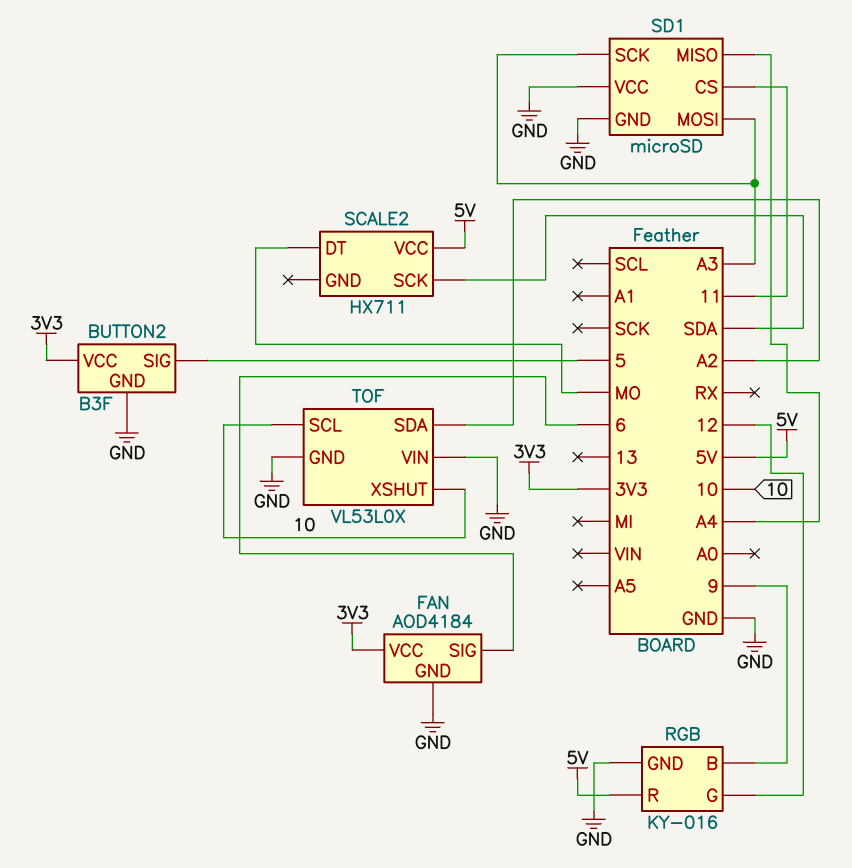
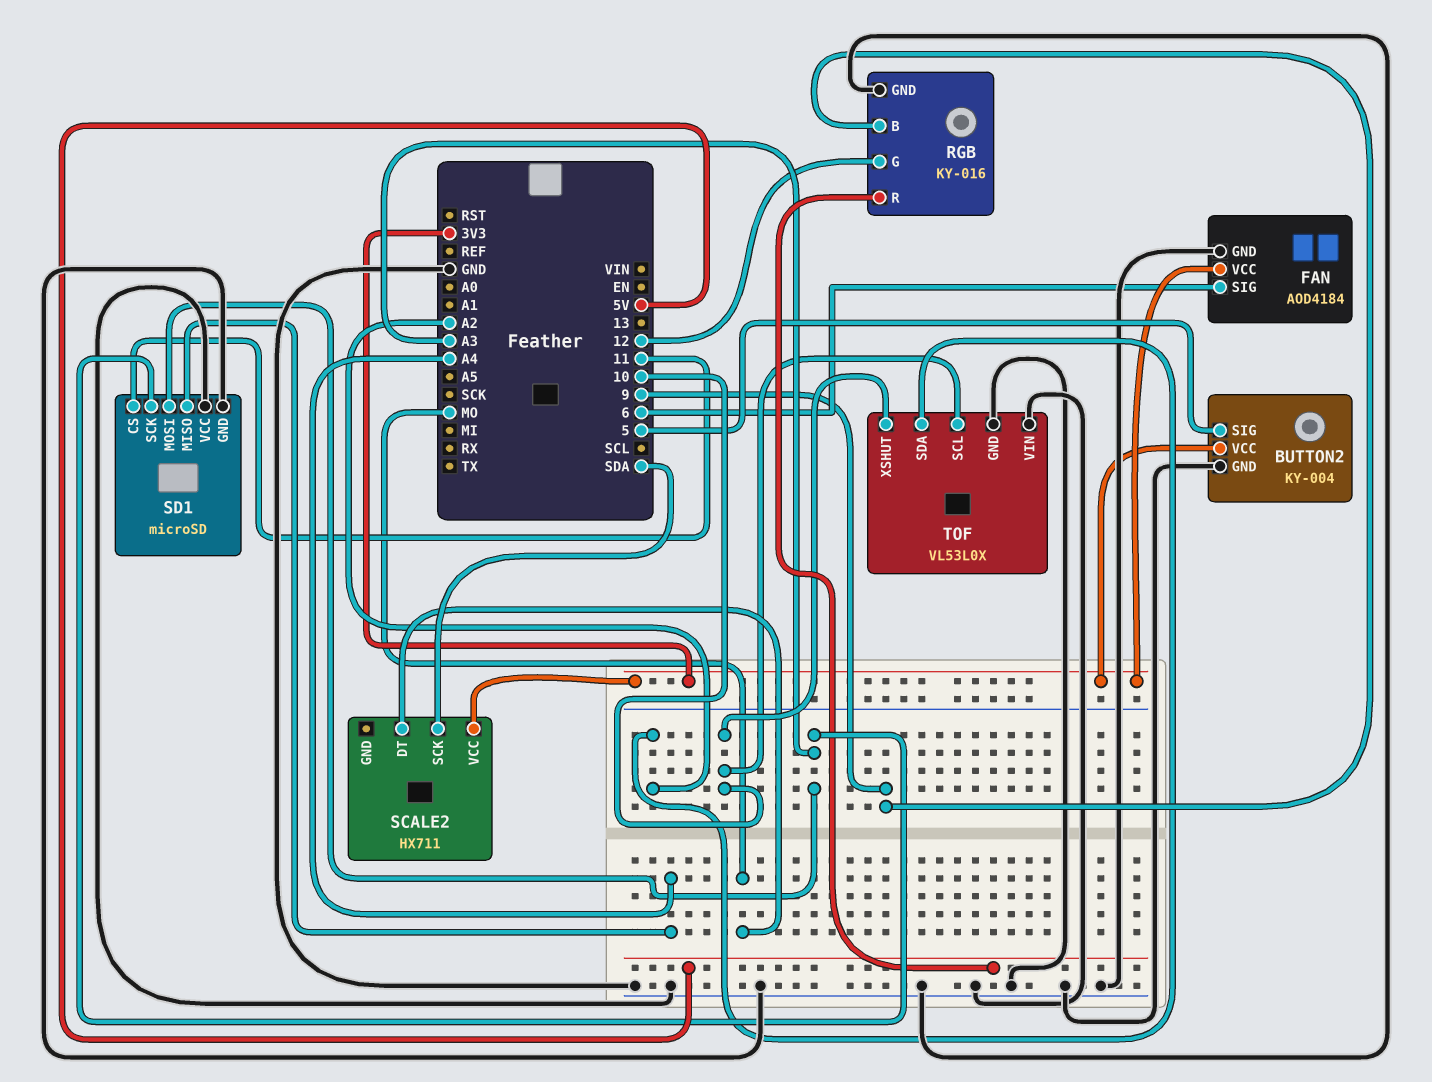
BUTTON2: B3F -> KY-004
SCALE2 pin VCC: 5V -> 3V3

